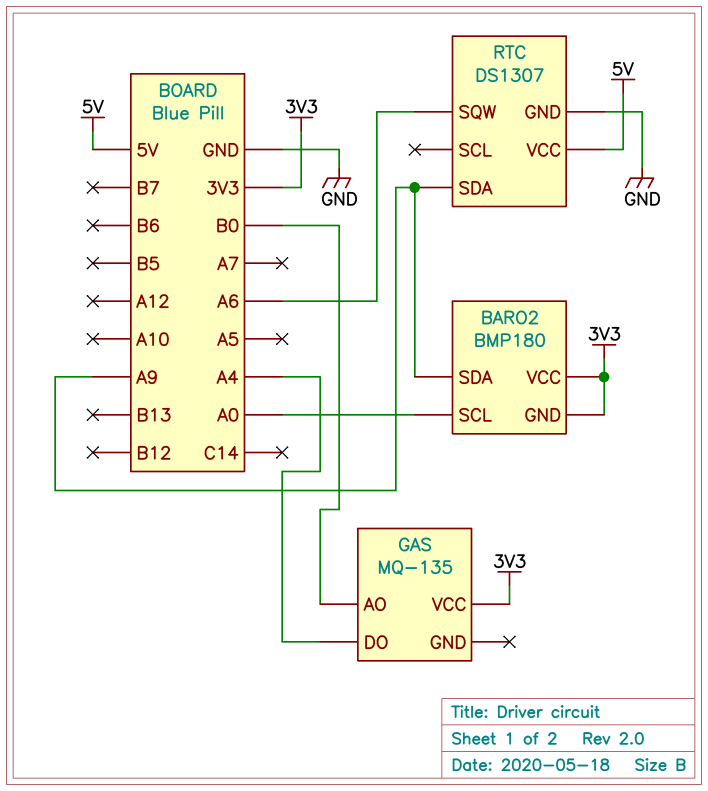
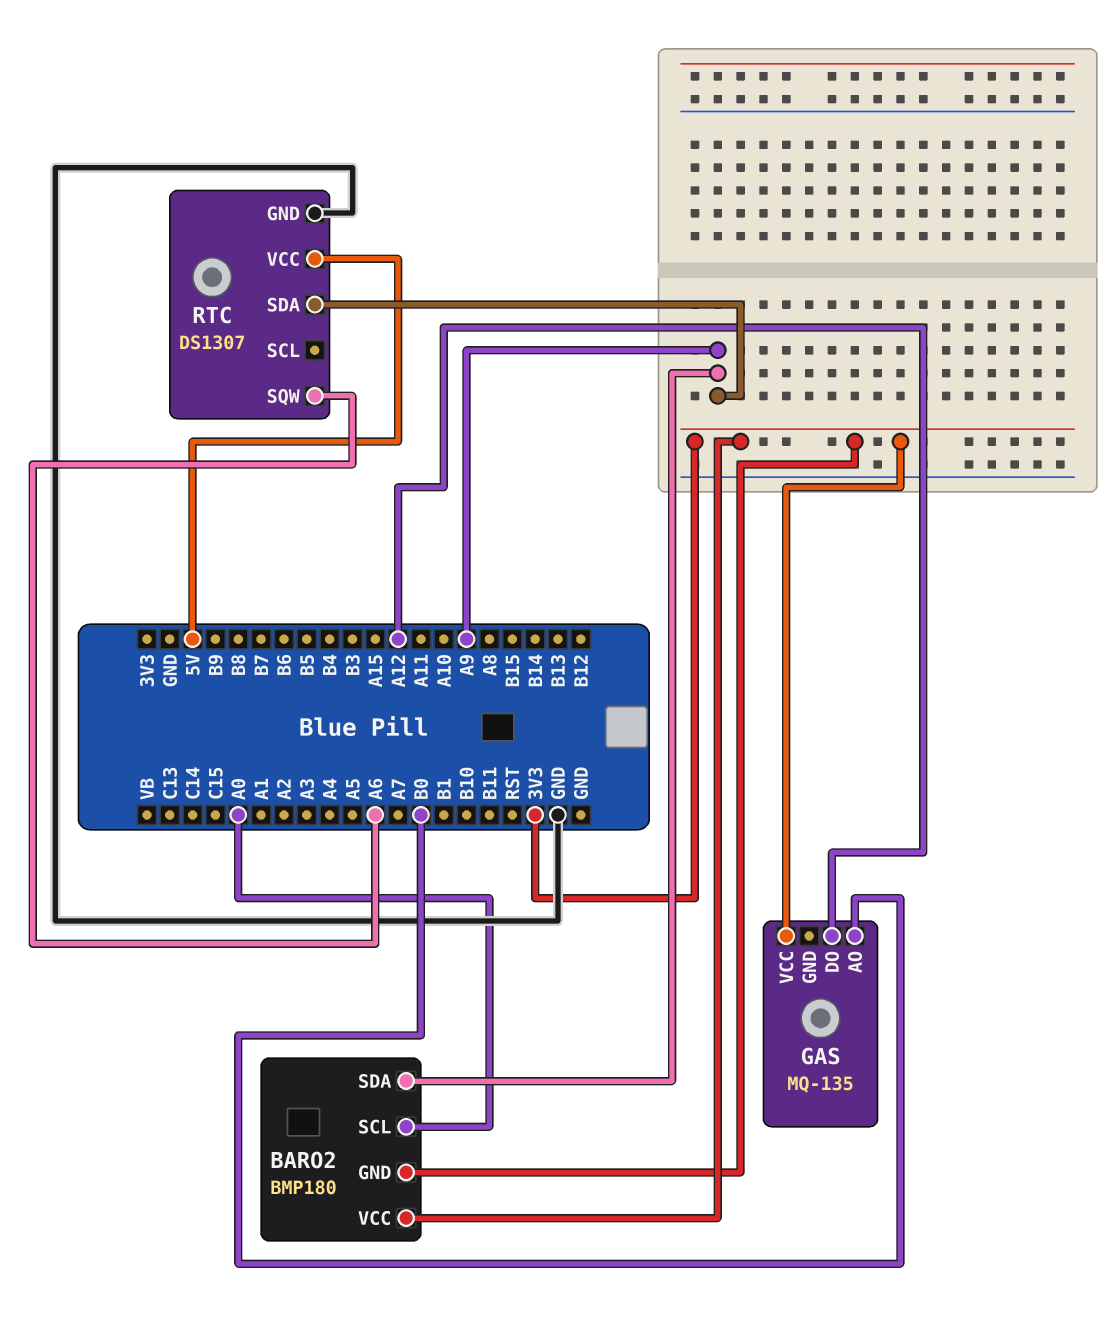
GAS pin DO: A4 -> A12

